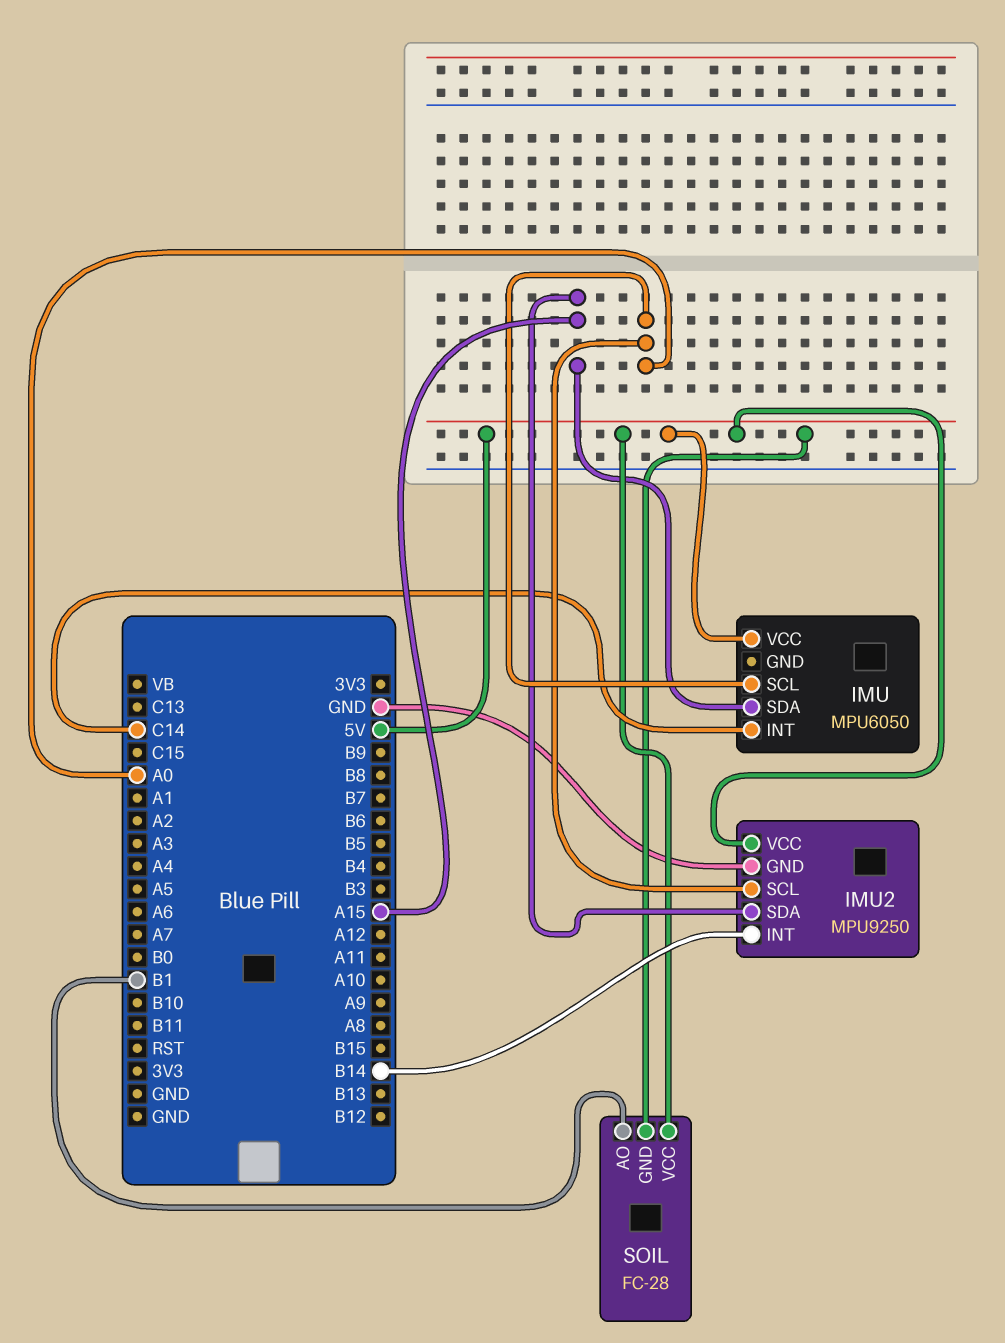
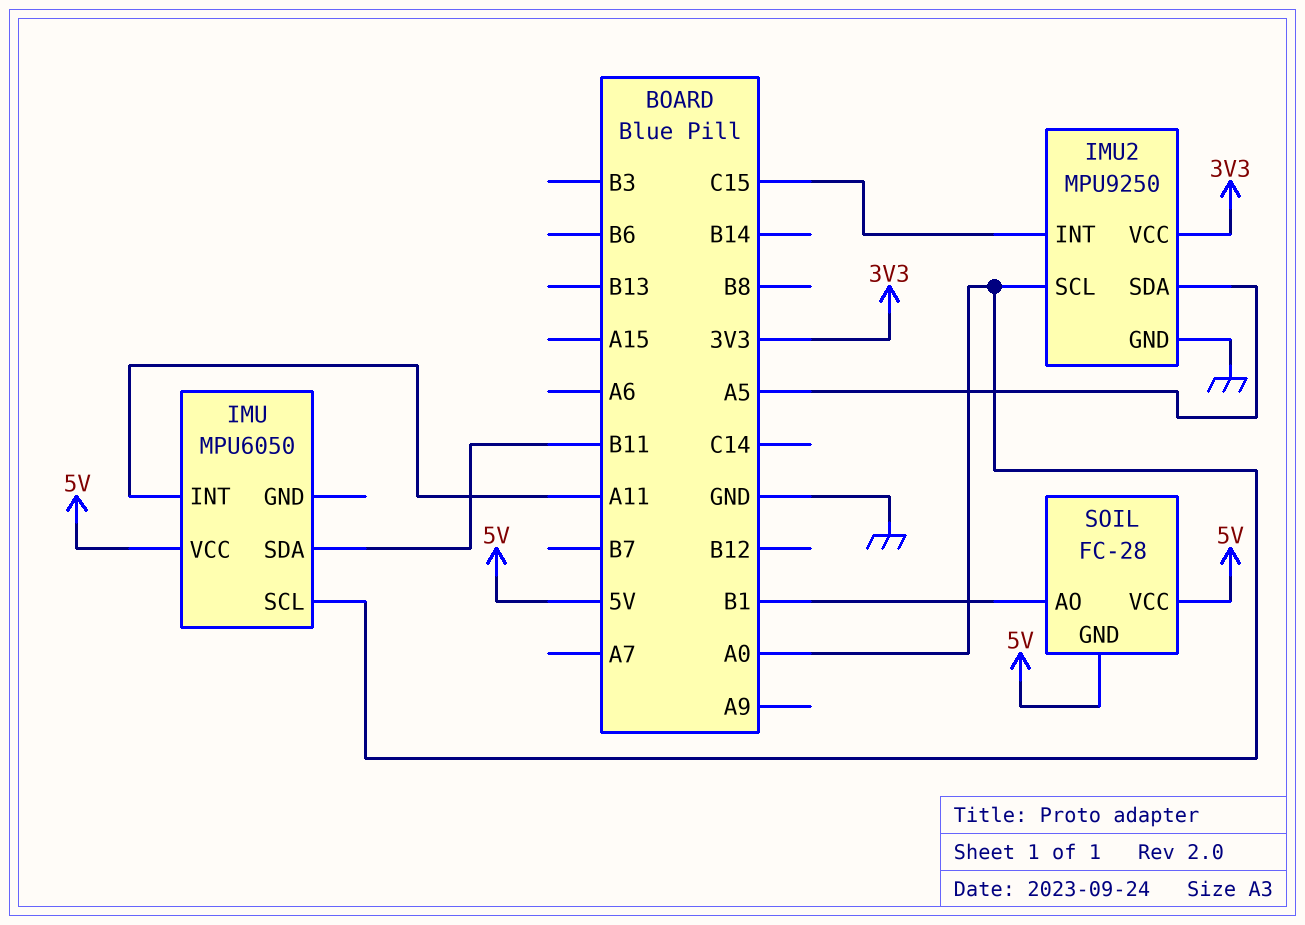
IMU pin INT: C14 -> A11
IMU pin SDA: A15 -> B11
IMU2 pin INT: B14 -> C15
IMU2 pin SDA: A15 -> A5
IMU2 pin VCC: 5V -> 3V3

